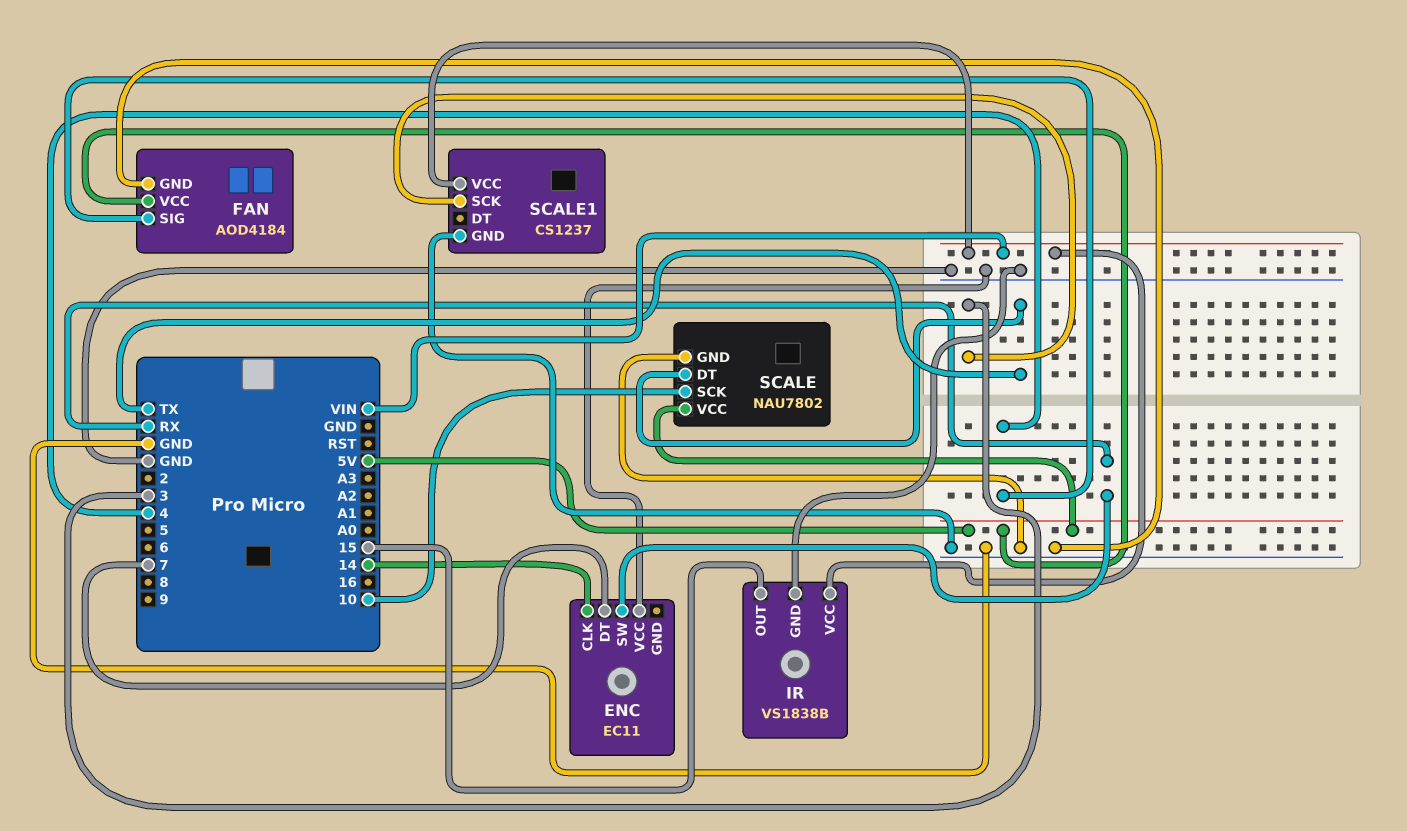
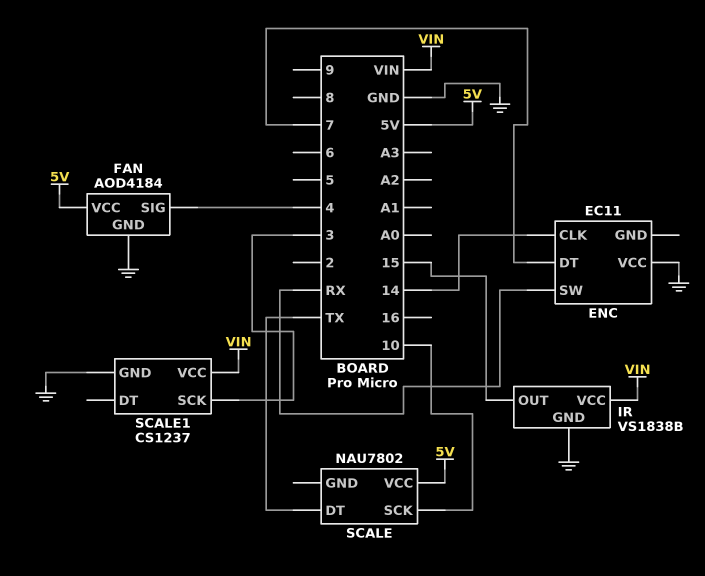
SCALE pin GND: GND -> none

